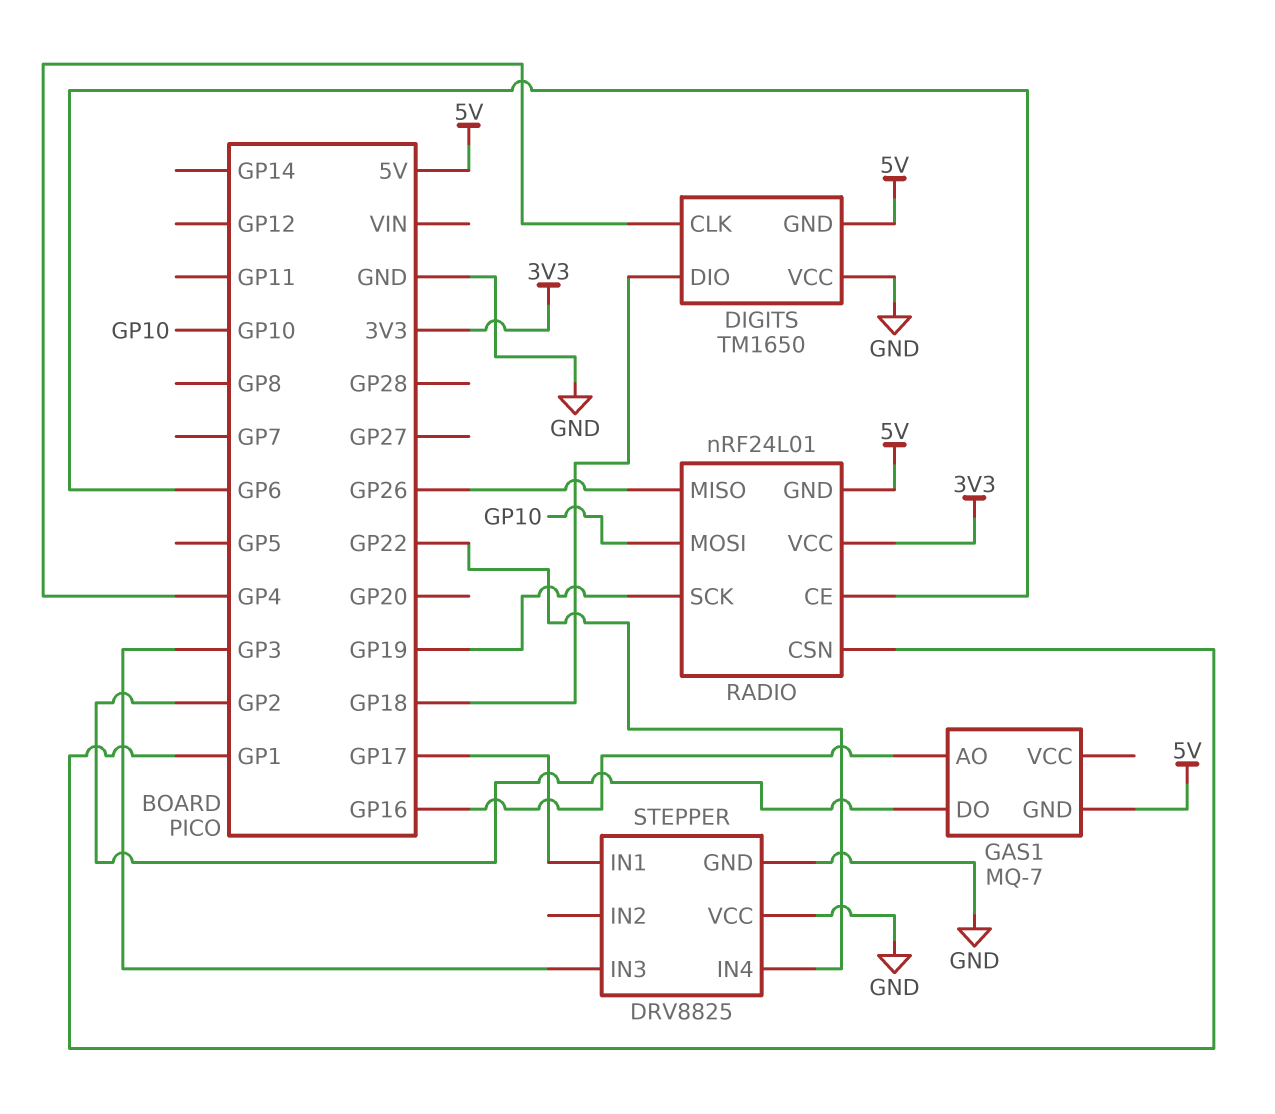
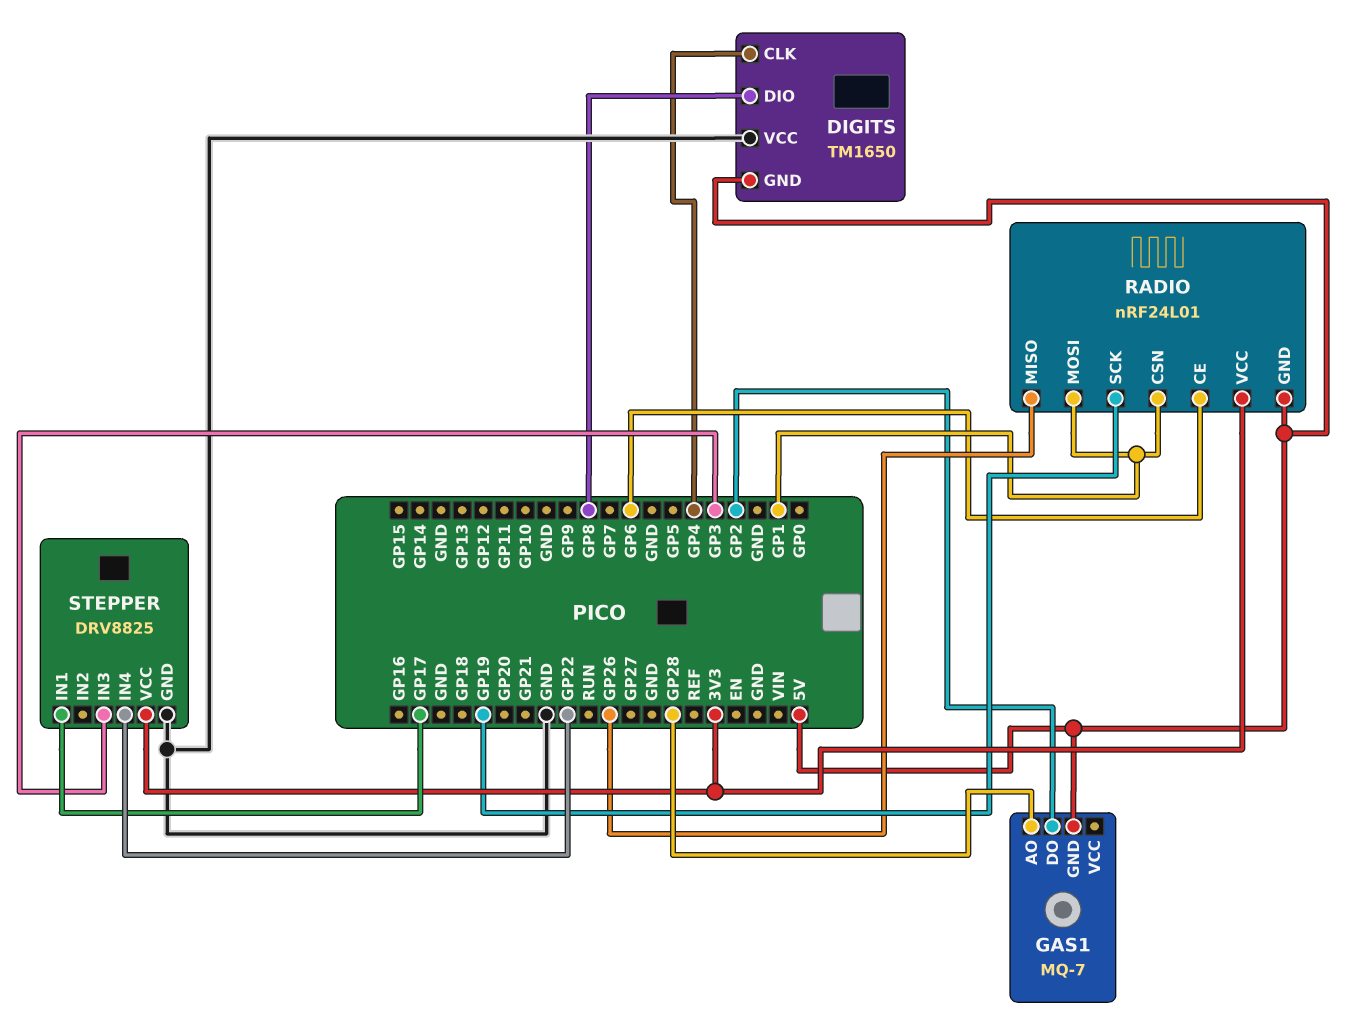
DIGITS pin DIO: GP18 -> GP8
GAS1 pin AO: GP16 -> GP28
RADIO pin MOSI: GP10 -> GP1
STEPPER pin VCC: GND -> 3V3

